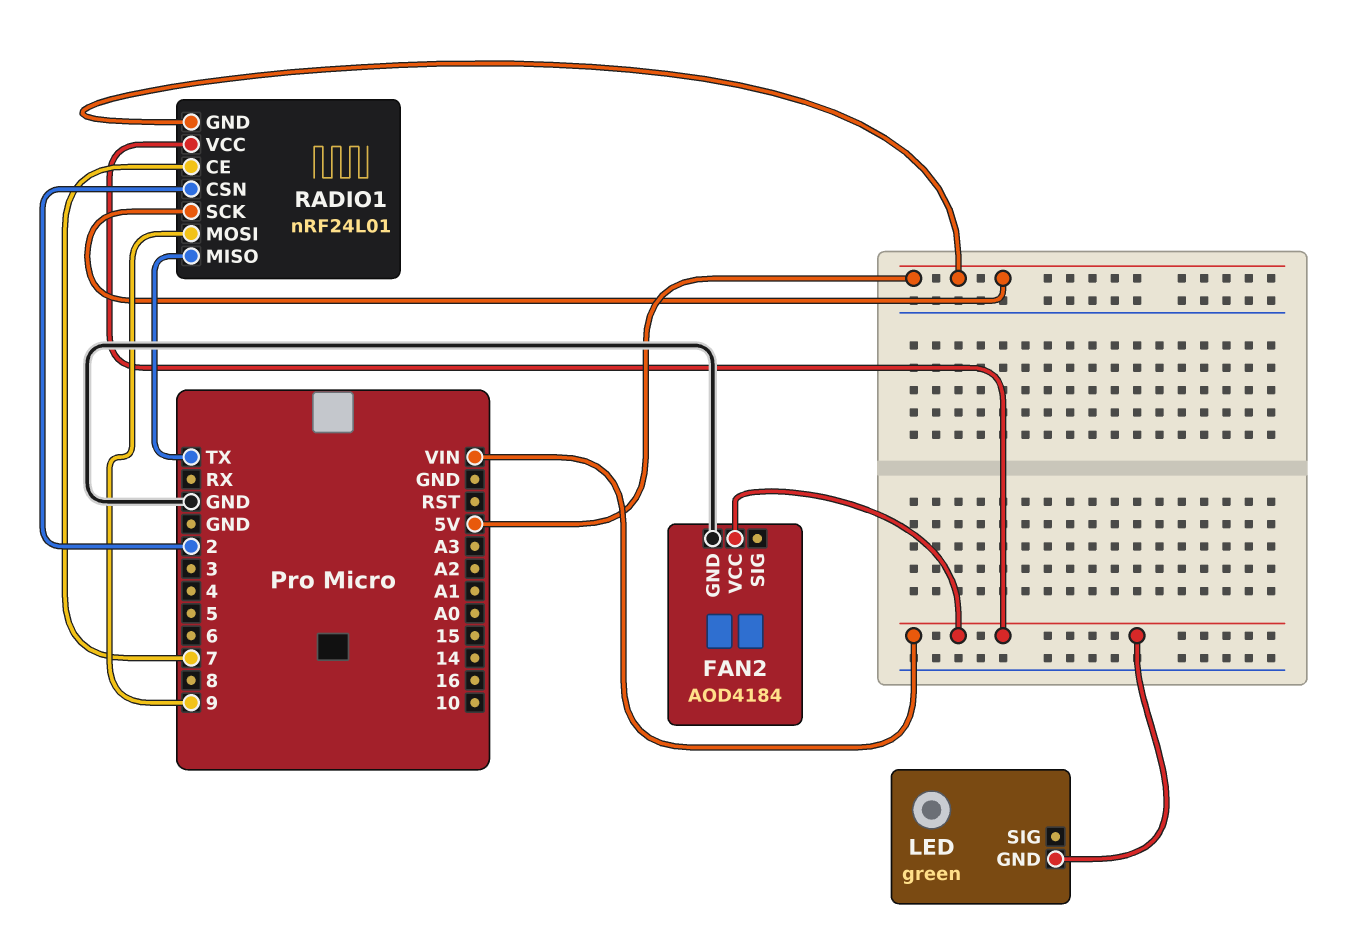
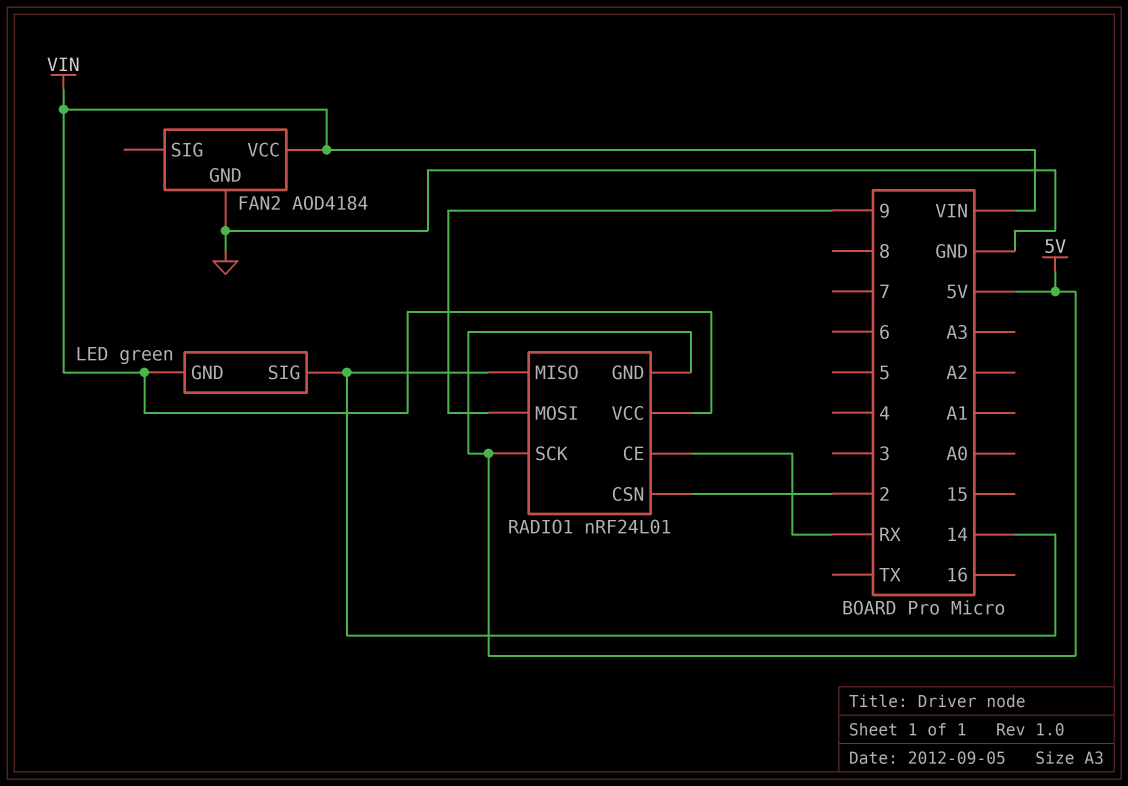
LED pin SIG: none -> 14
RADIO1 pin CE: 7 -> RX
RADIO1 pin MISO: TX -> 14

